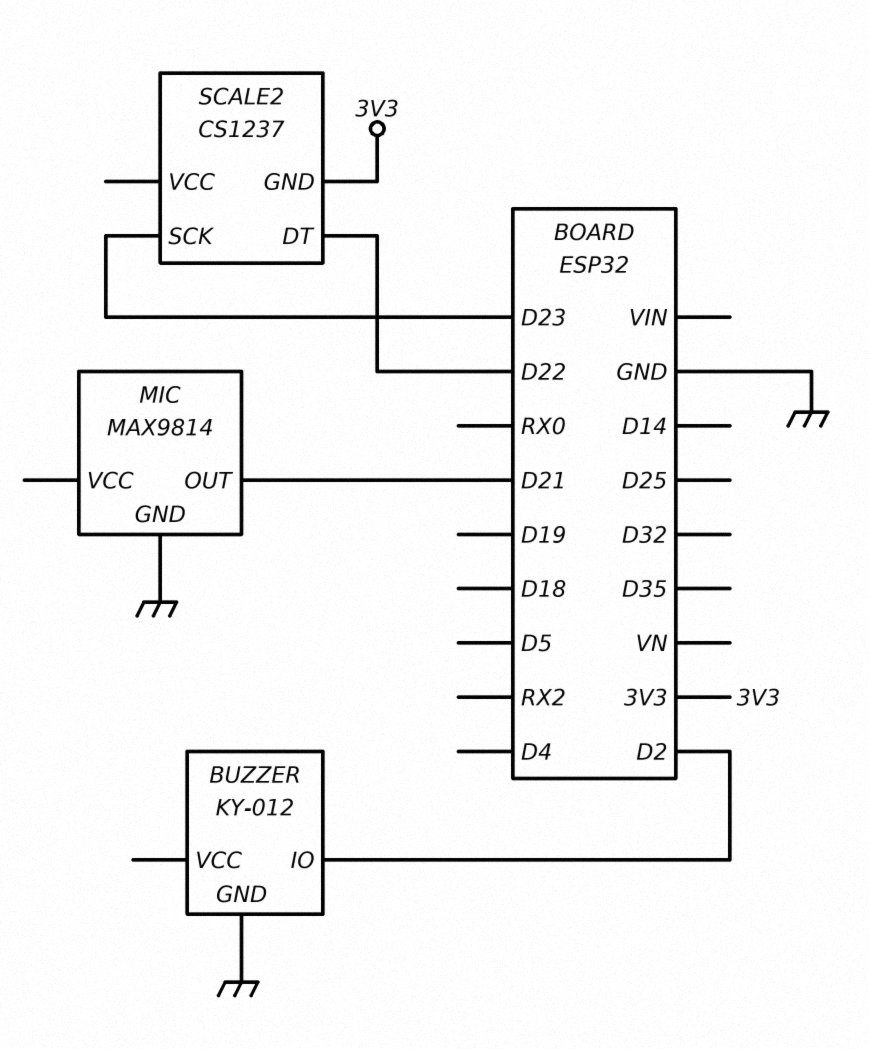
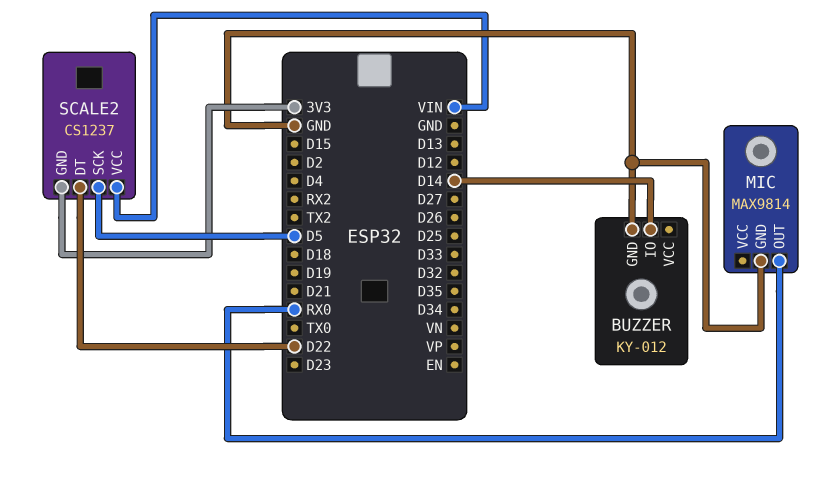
BUZZER pin IO: D2 -> D14
MIC pin OUT: D21 -> RX0
SCALE2 pin SCK: D23 -> D5
SCALE2 pin VCC: none -> VIN

